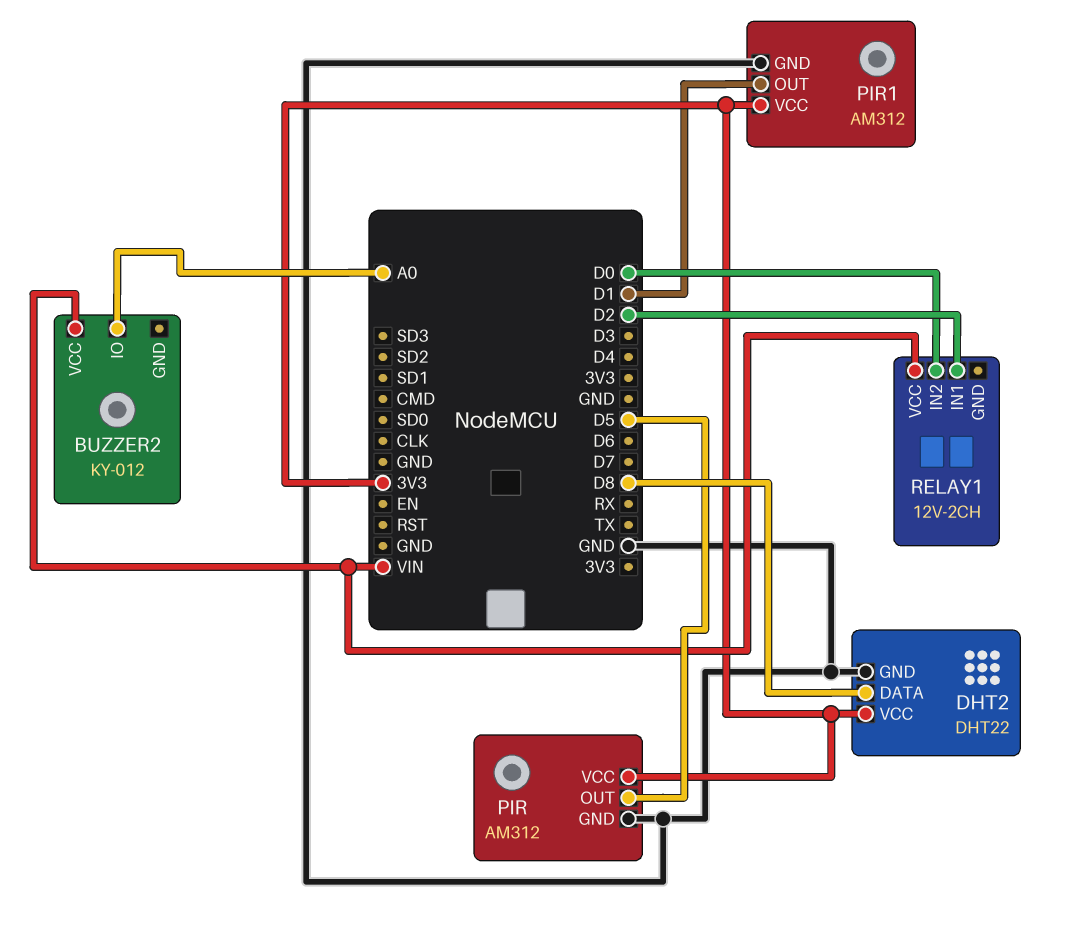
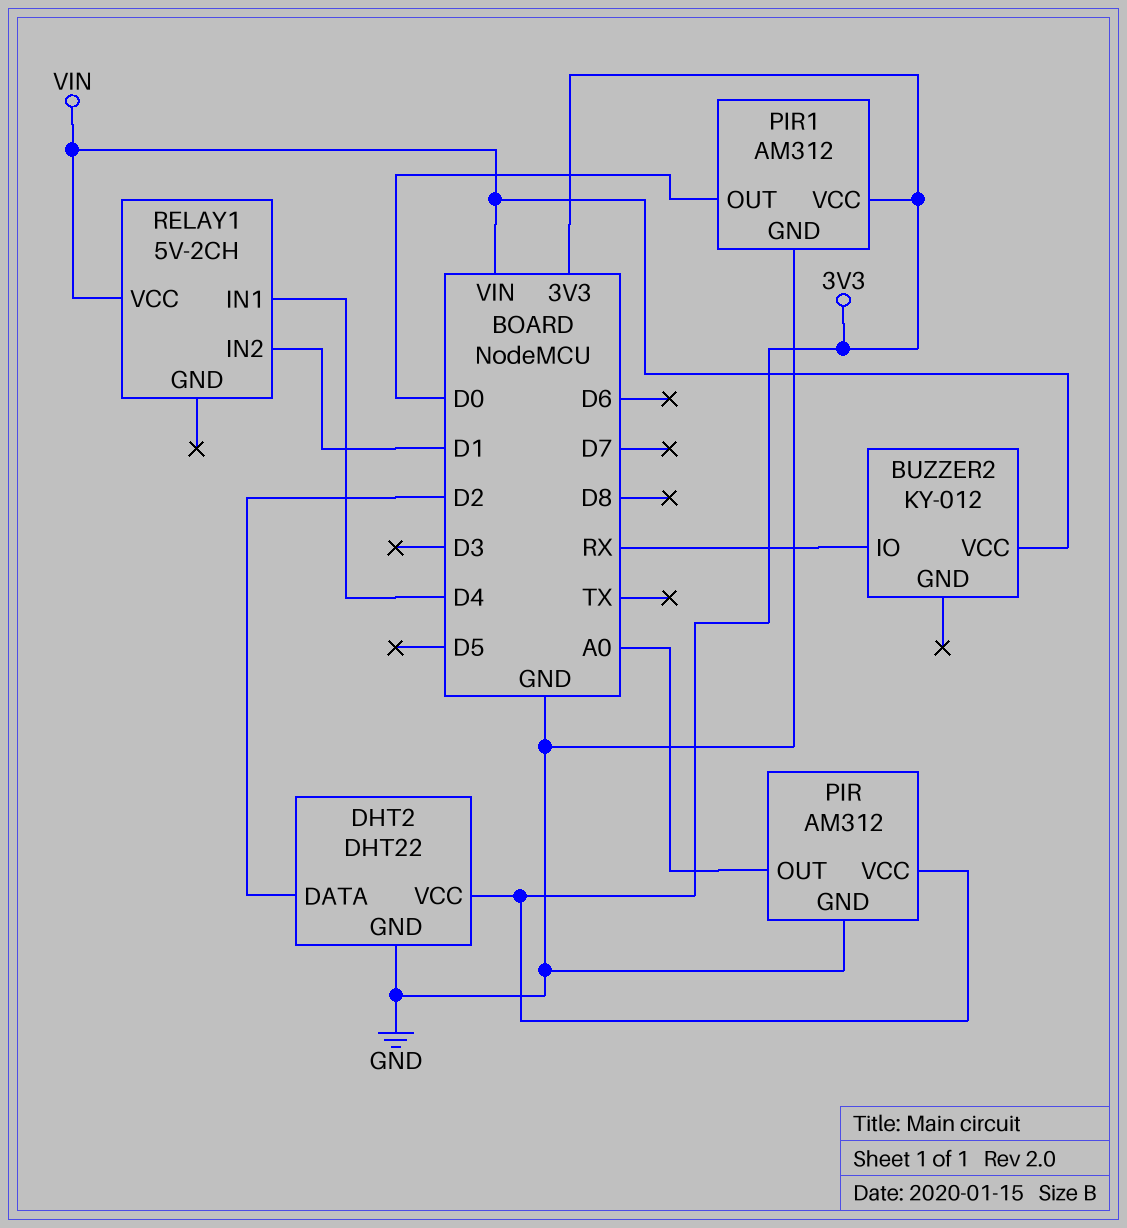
BUZZER2 pin IO: A0 -> RX
DHT2 pin DATA: D8 -> D2
PIR pin OUT: D5 -> A0
PIR1 pin OUT: D1 -> D0
RELAY1: 12V-2CH -> 5V-2CH
RELAY1 pin IN1: D2 -> D4
RELAY1 pin IN2: D0 -> D1

